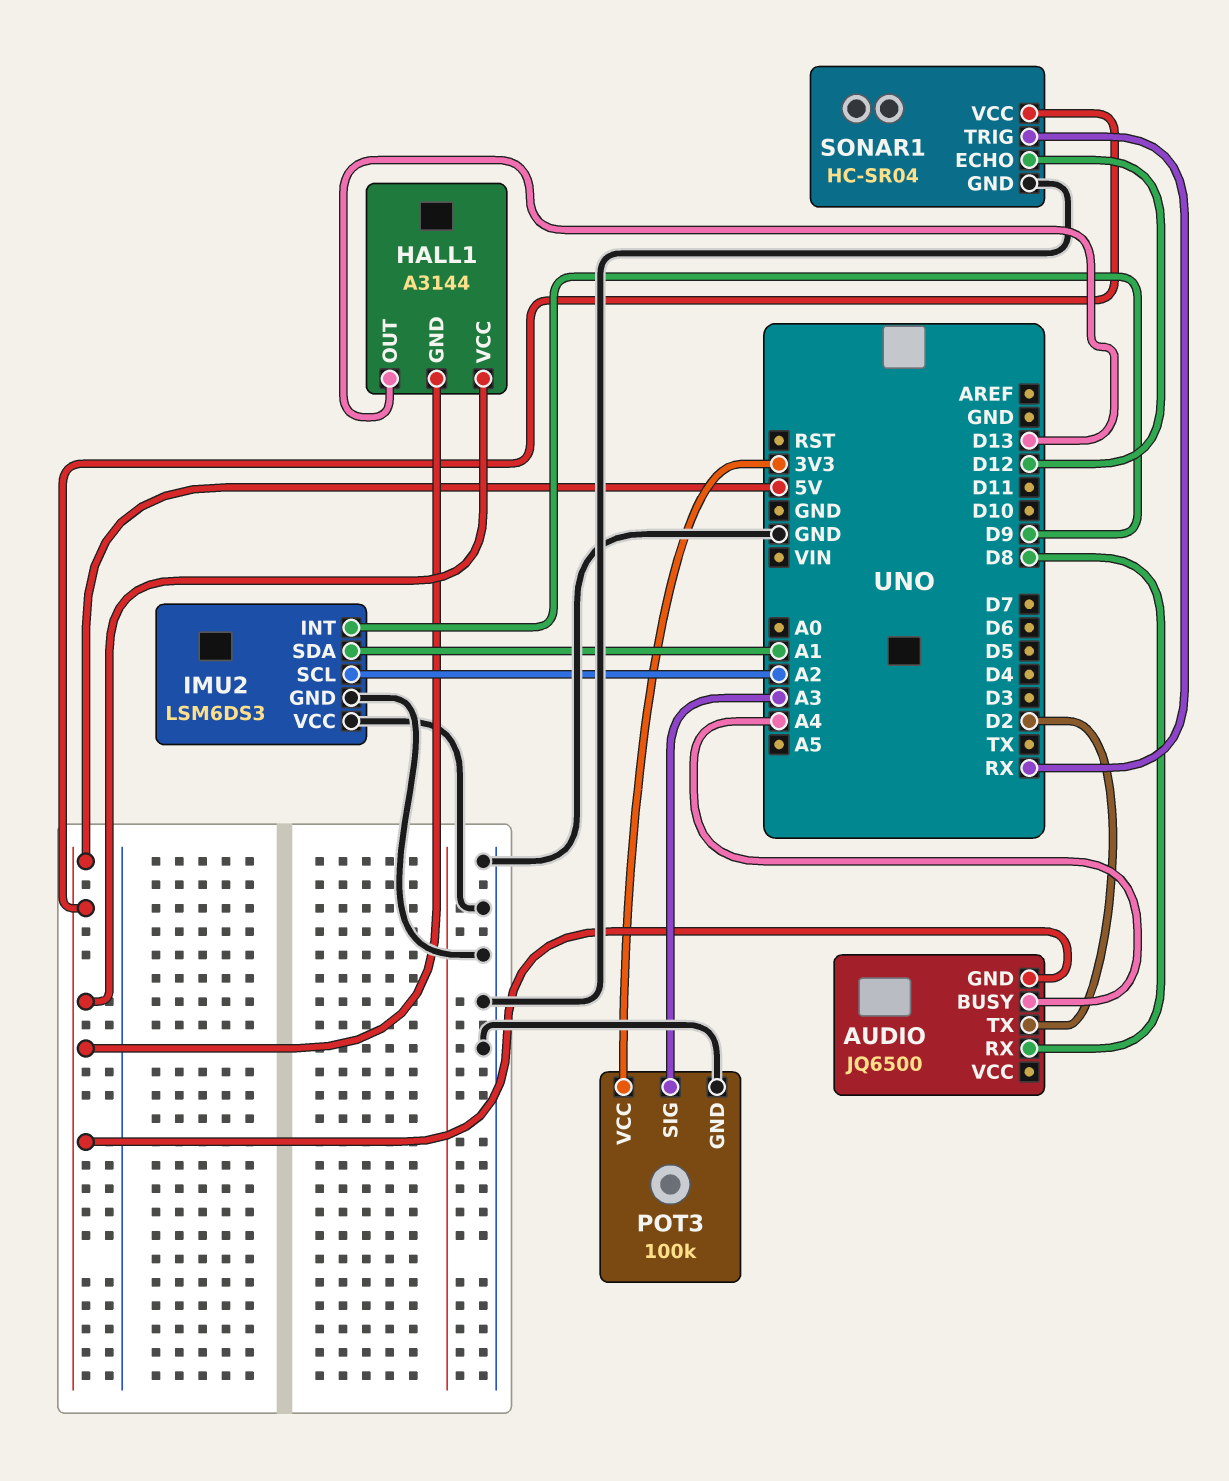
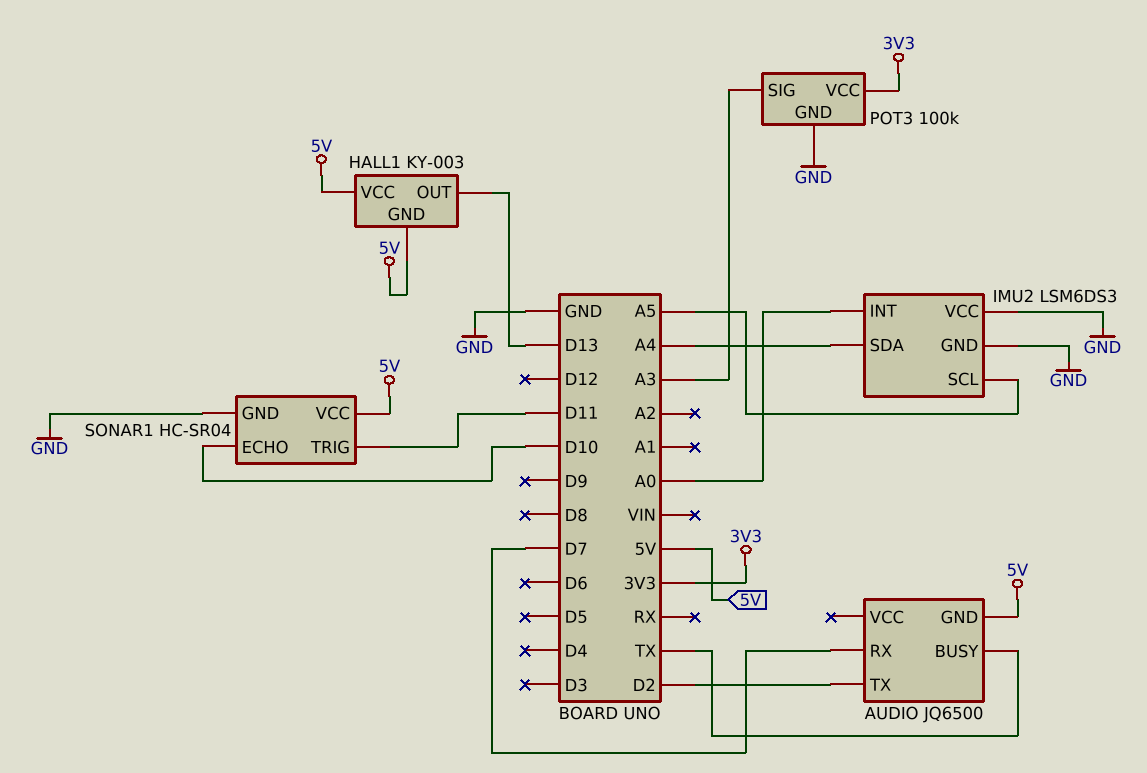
AUDIO pin BUSY: A4 -> TX
AUDIO pin RX: D8 -> D7
HALL1: A3144 -> KY-003
IMU2 pin INT: D9 -> A0
IMU2 pin SCL: A2 -> A5
IMU2 pin SDA: A1 -> A4
SONAR1 pin ECHO: D12 -> D10
SONAR1 pin TRIG: RX -> D11

